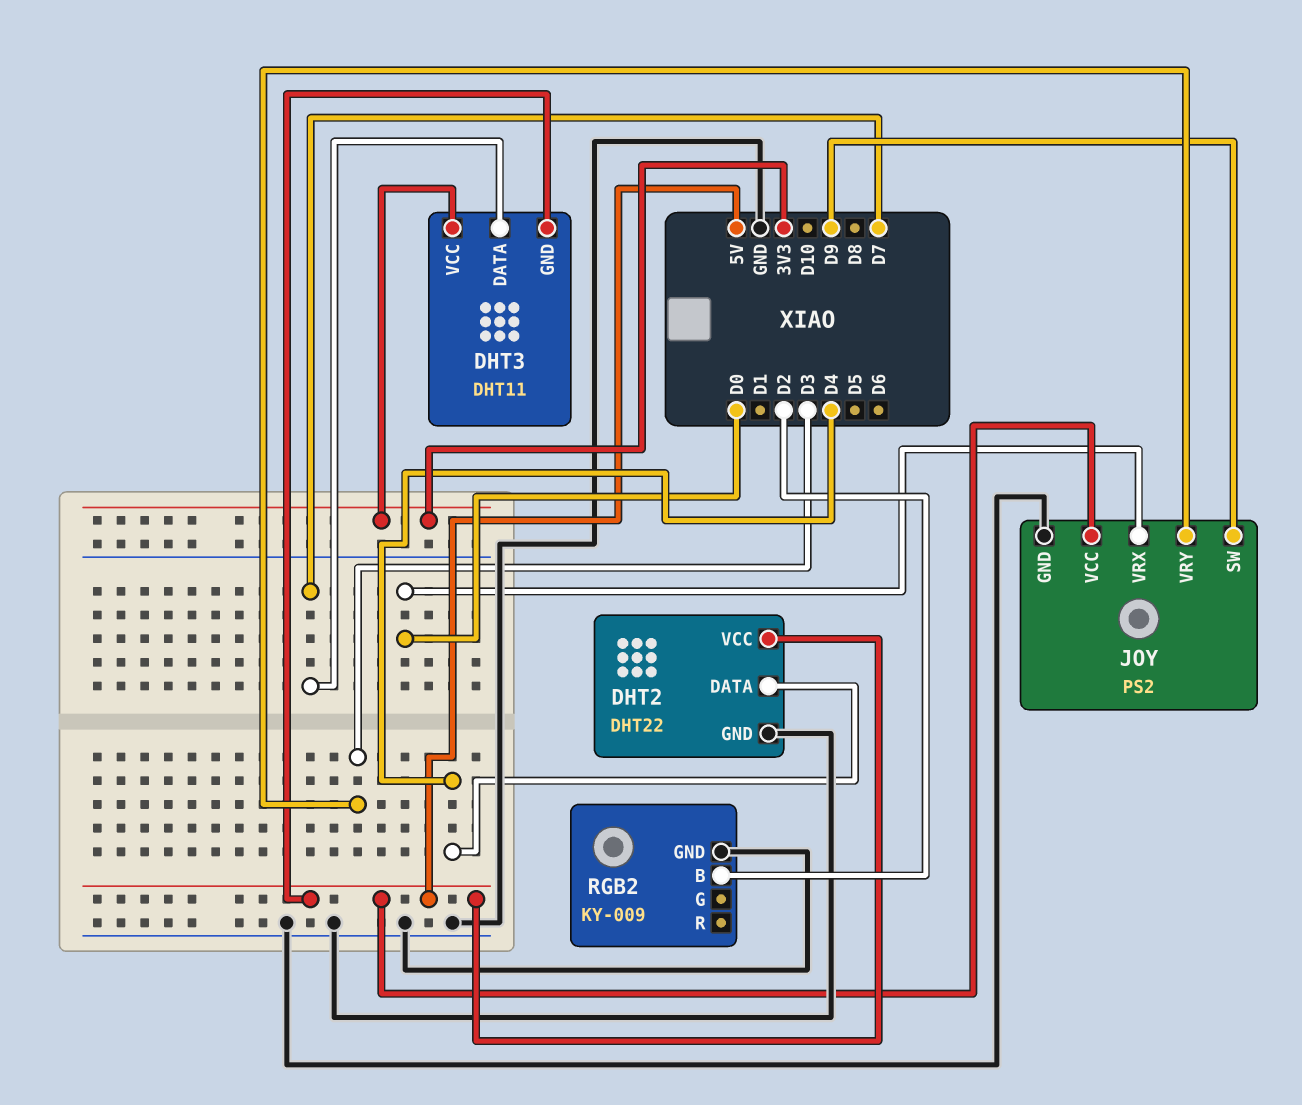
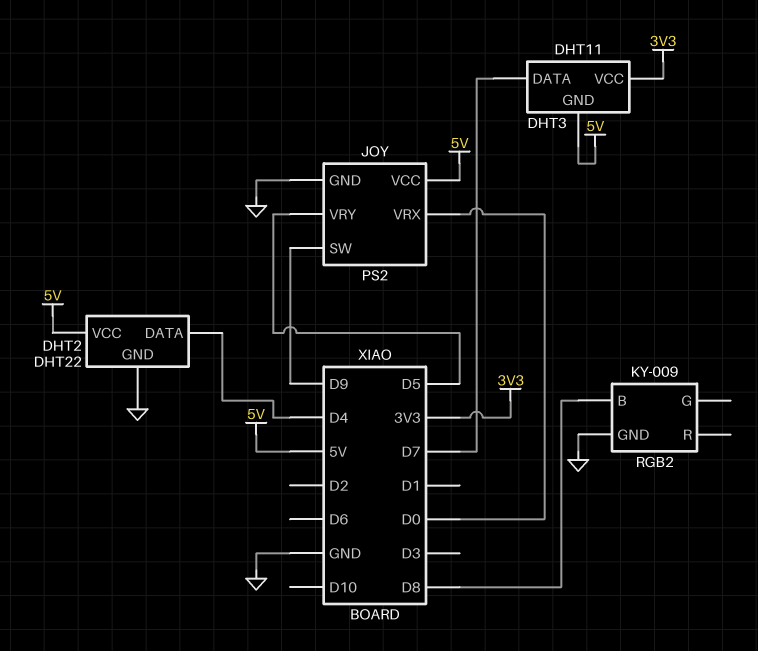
JOY pin VRY: D3 -> D5
RGB2 pin B: D2 -> D8

